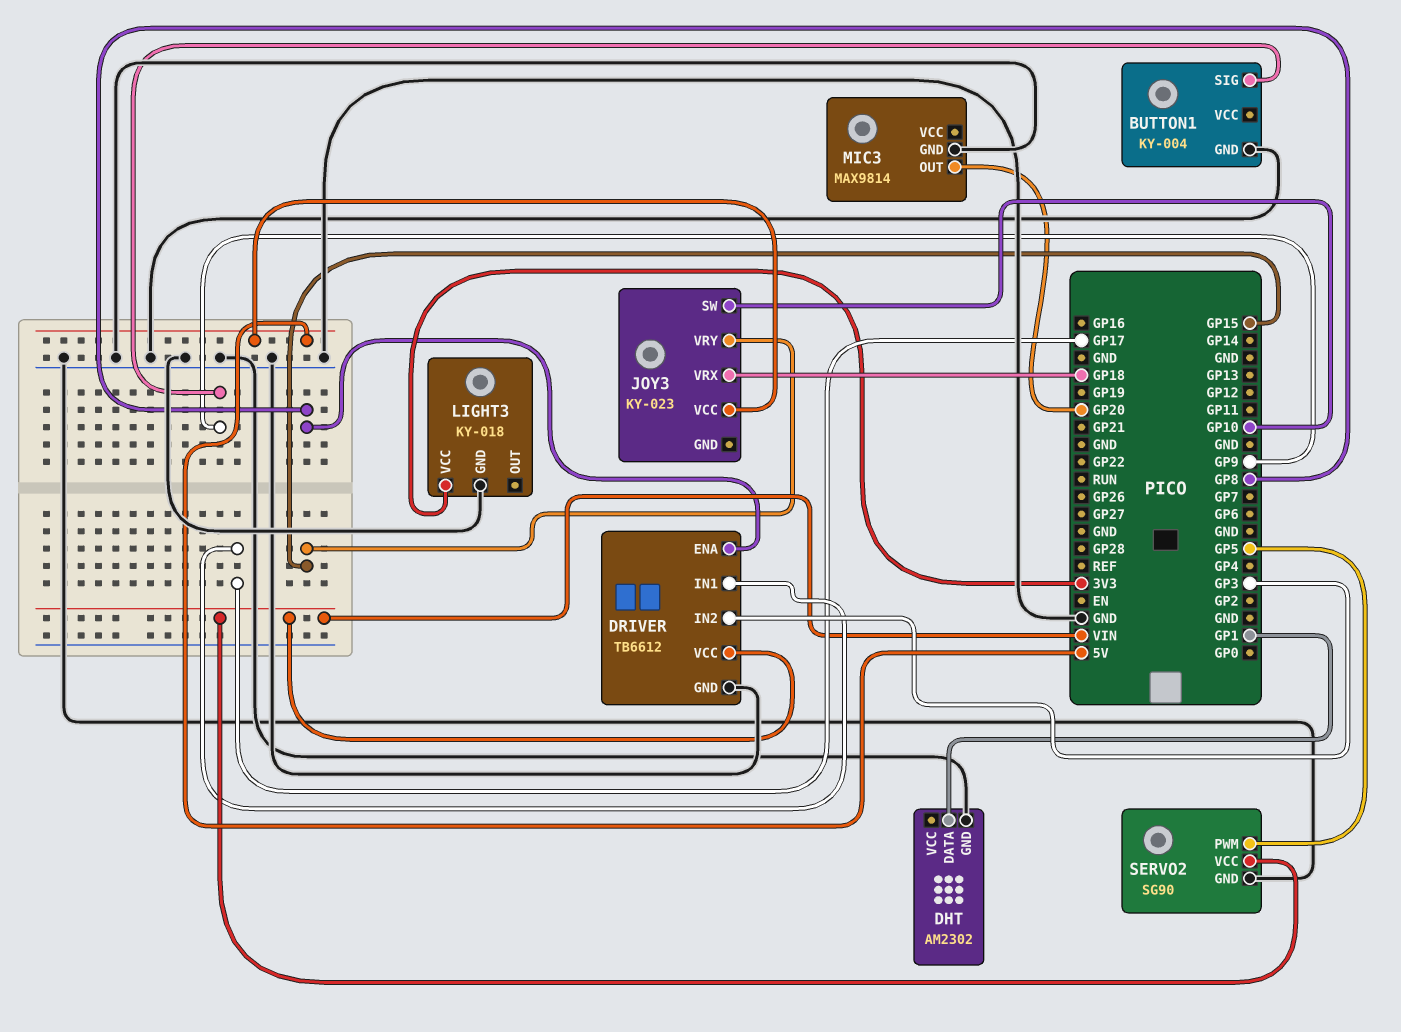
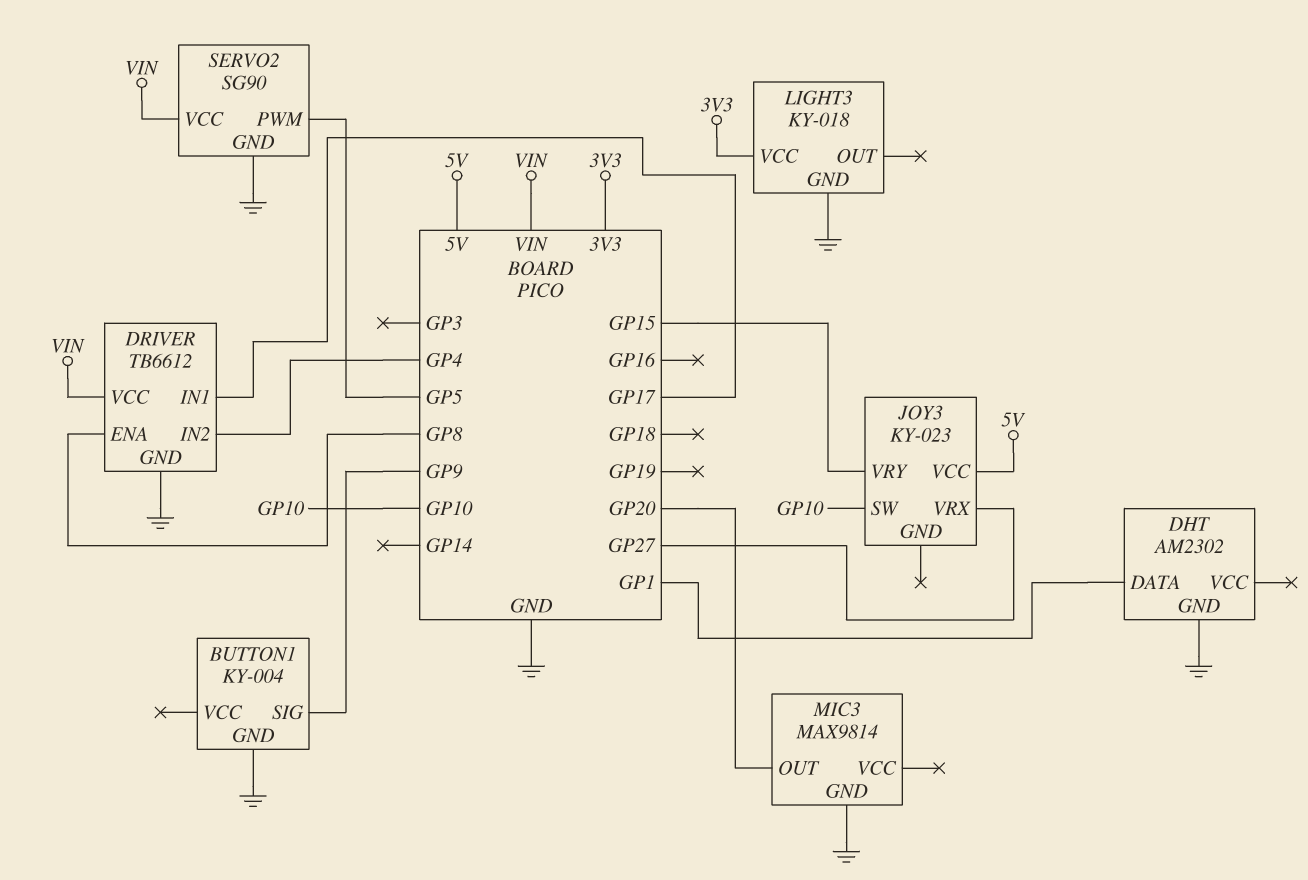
DRIVER pin IN2: GP3 -> GP4
JOY3 pin VRX: GP18 -> GP27

